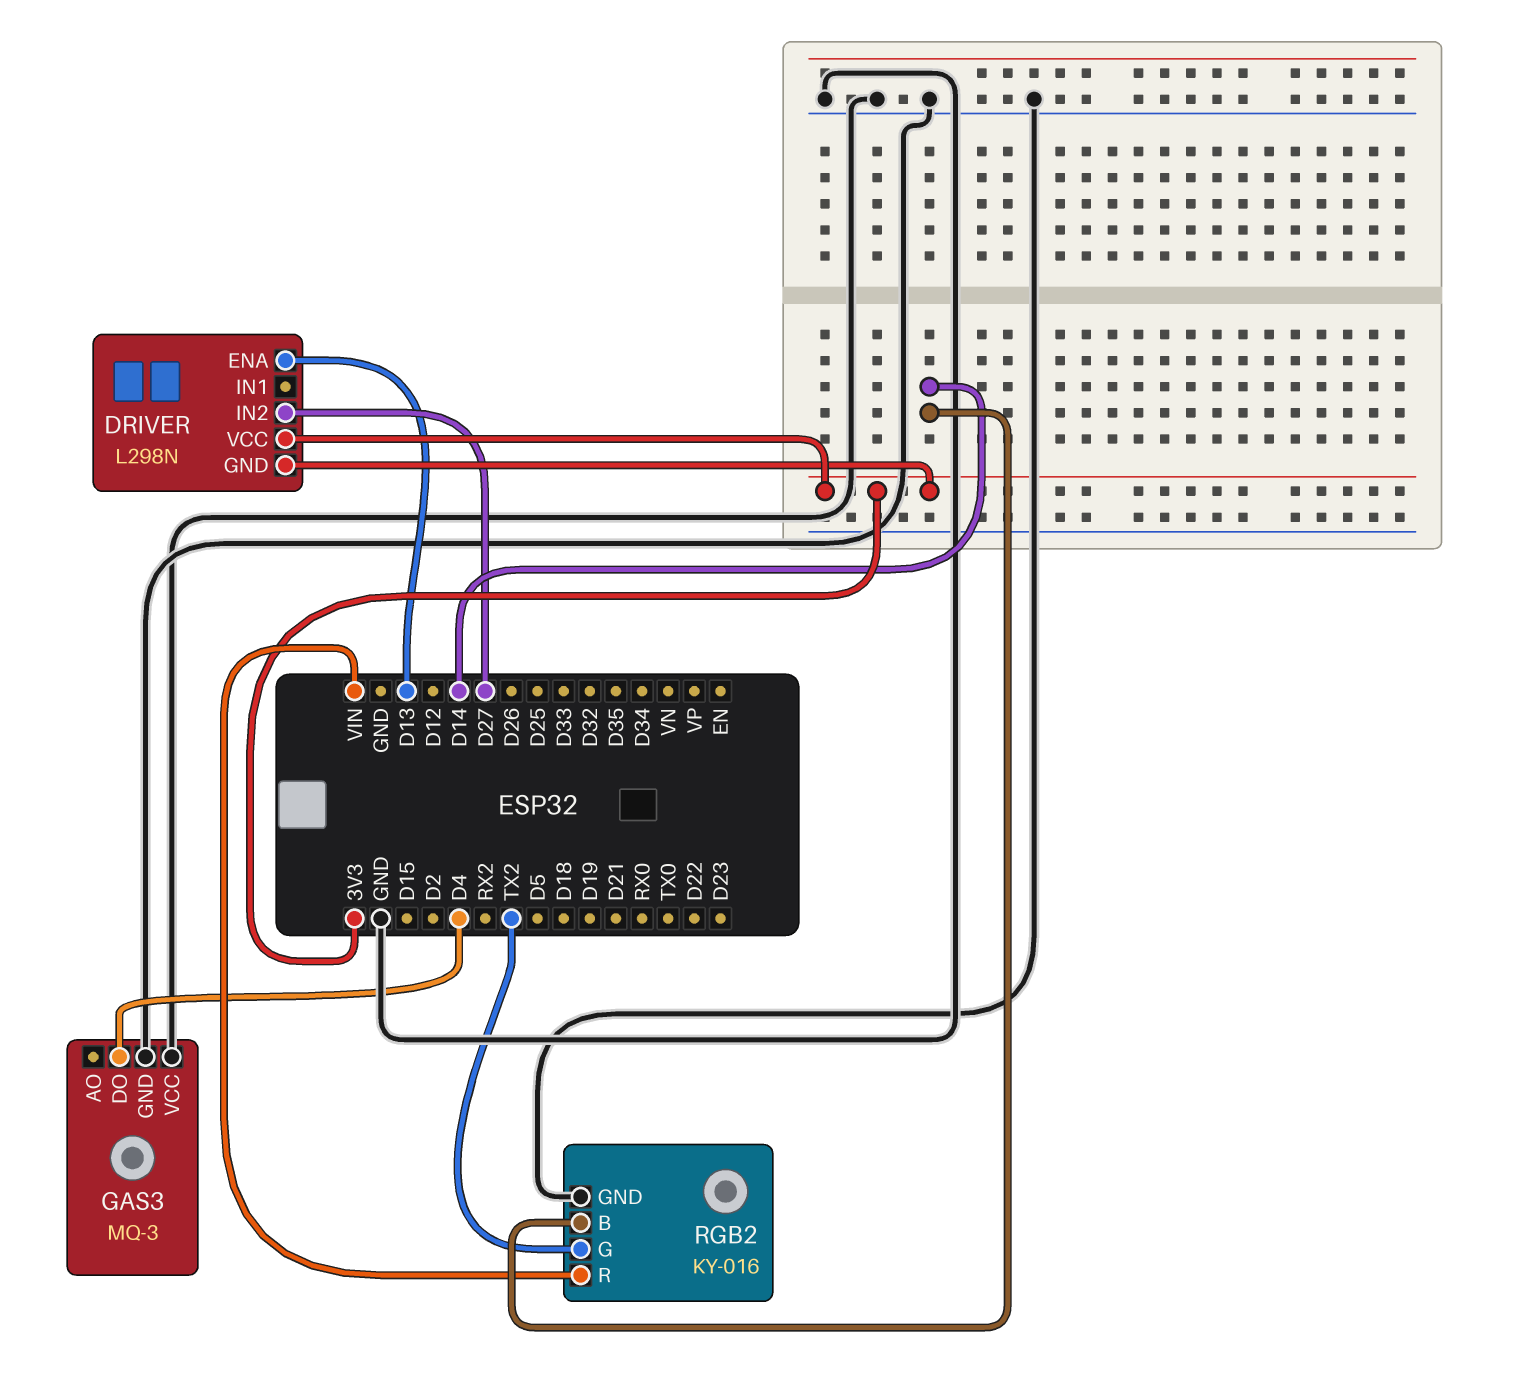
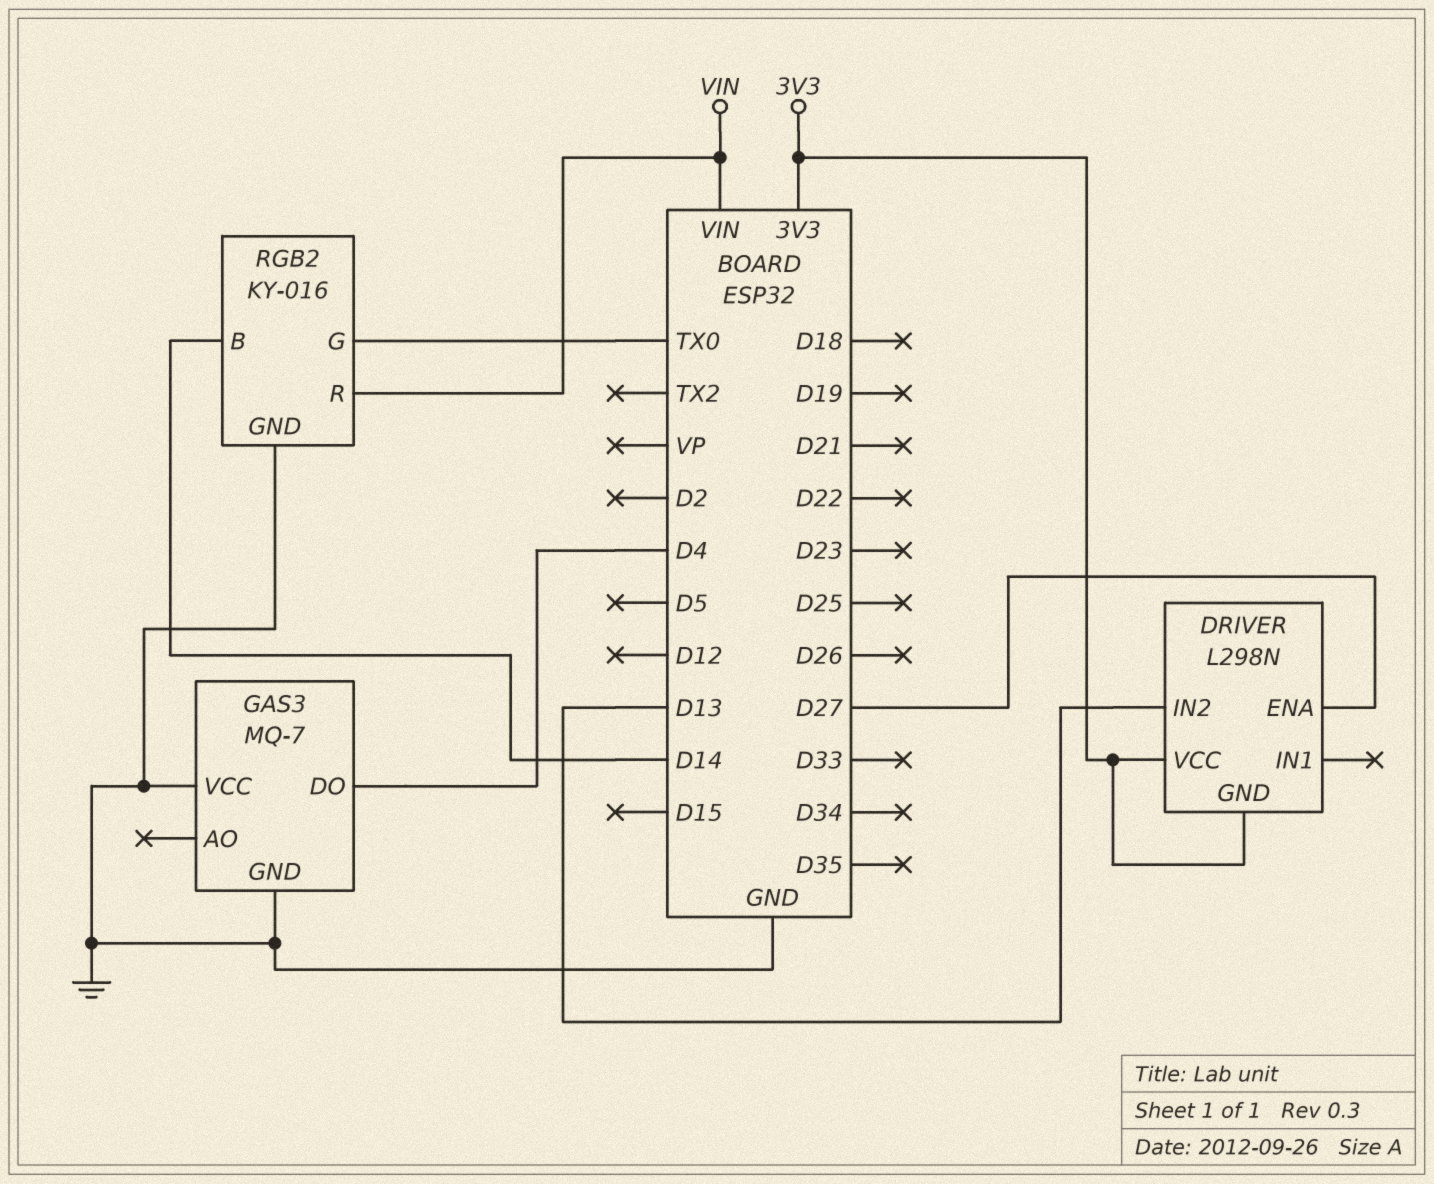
DRIVER pin ENA: D13 -> D27
DRIVER pin IN2: D27 -> D13
GAS3: MQ-3 -> MQ-7
RGB2 pin G: TX2 -> TX0

